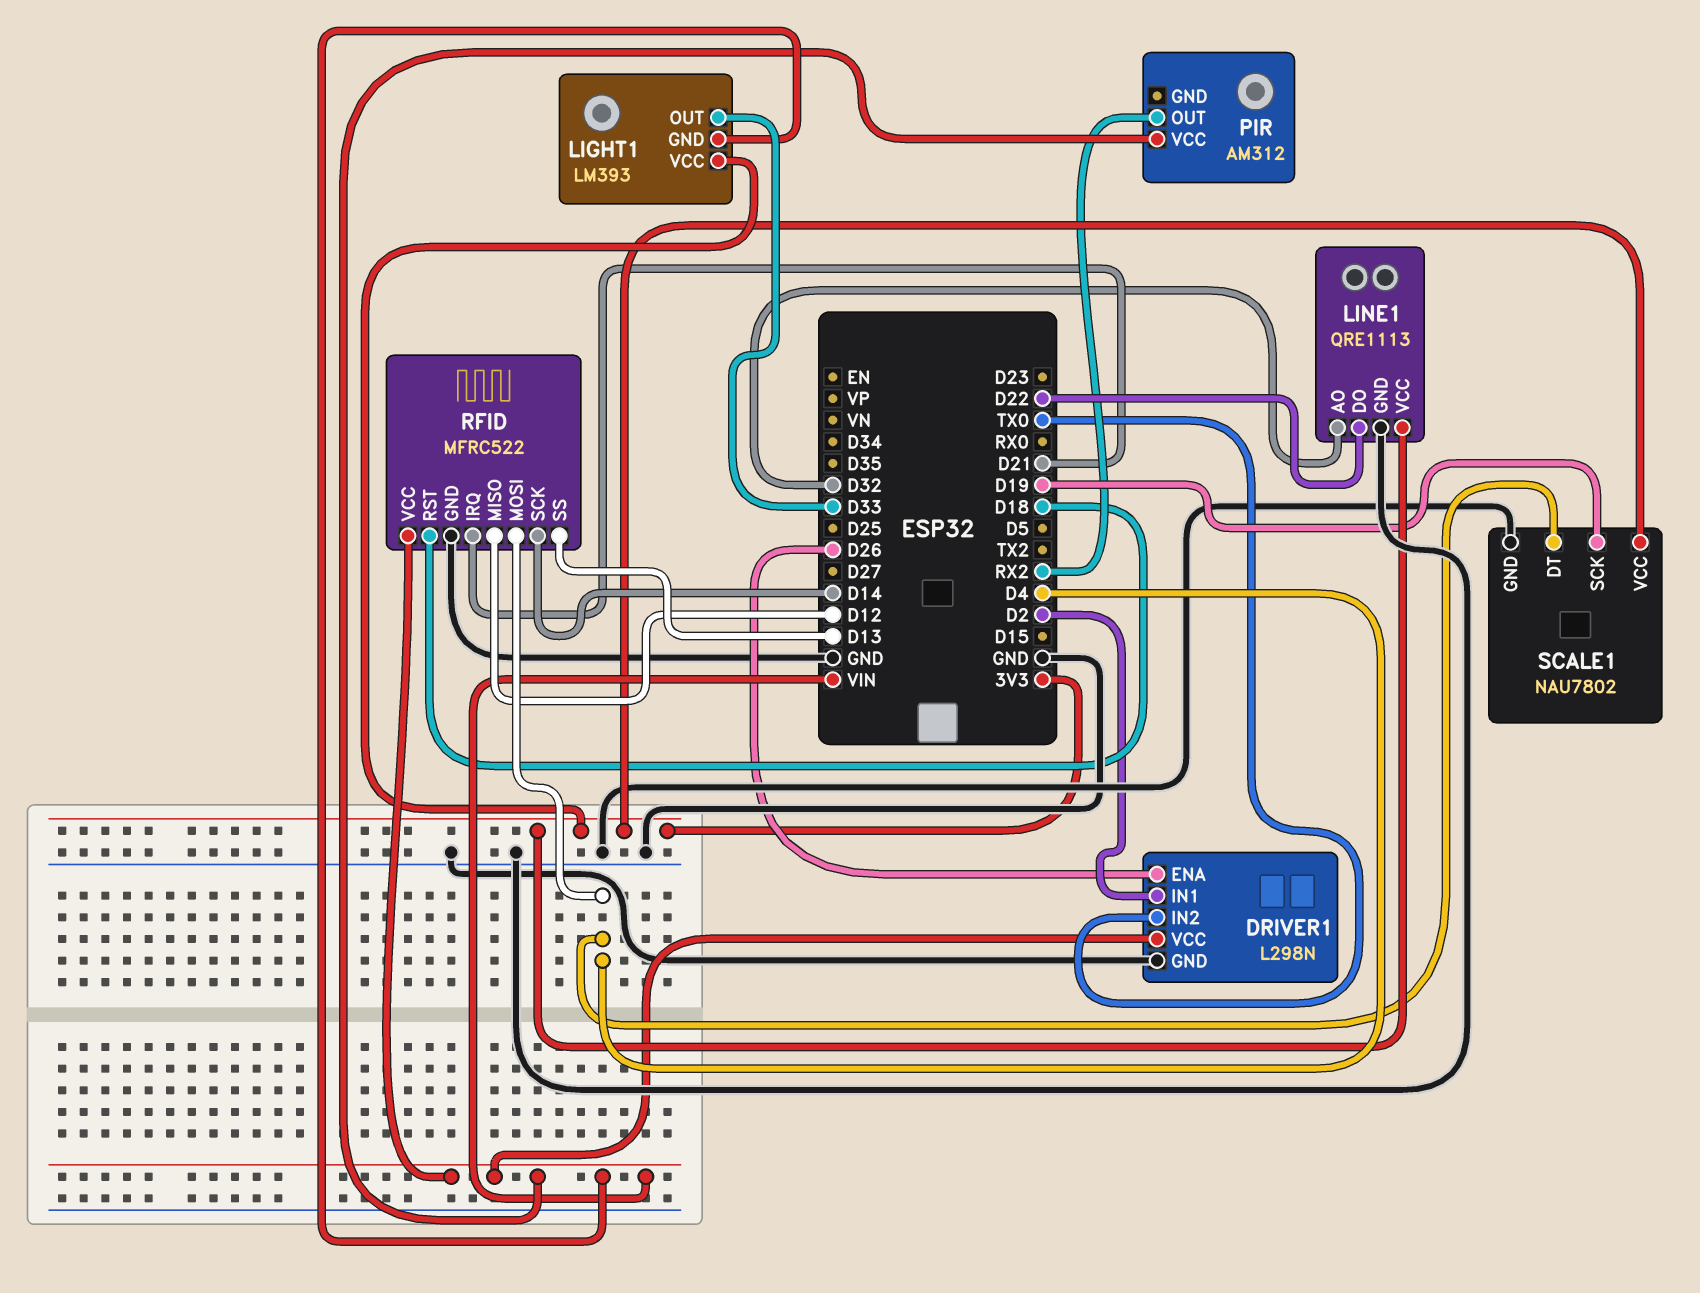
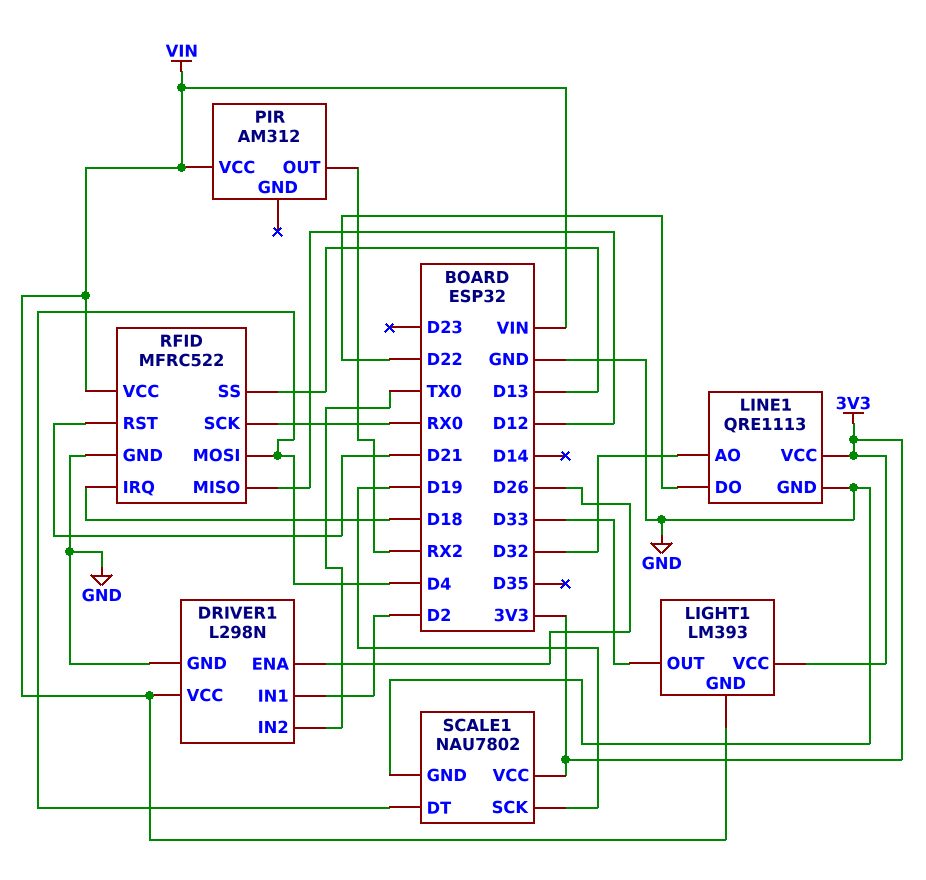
RFID pin IRQ: D21 -> D18
RFID pin RST: D18 -> D21
RFID pin SCK: D14 -> RX0

